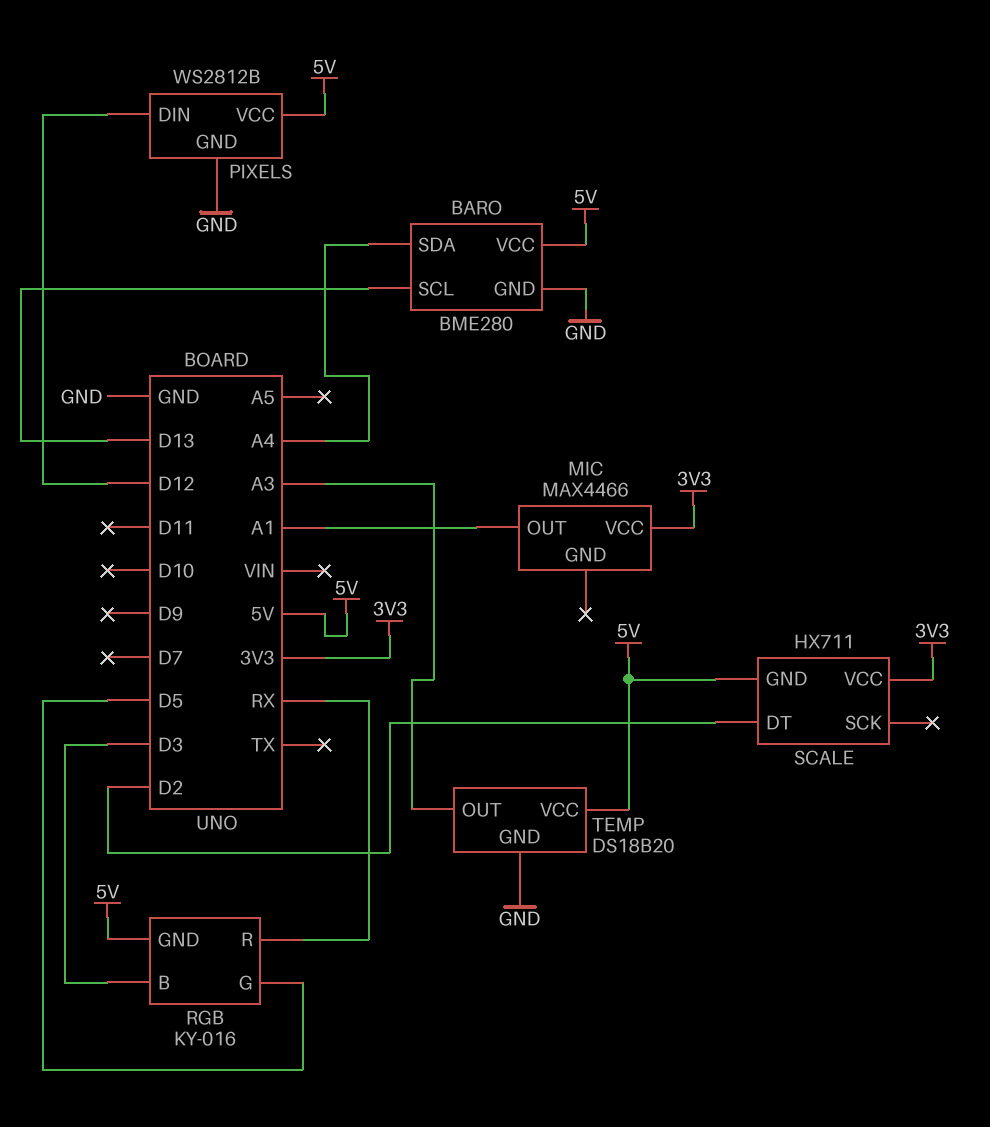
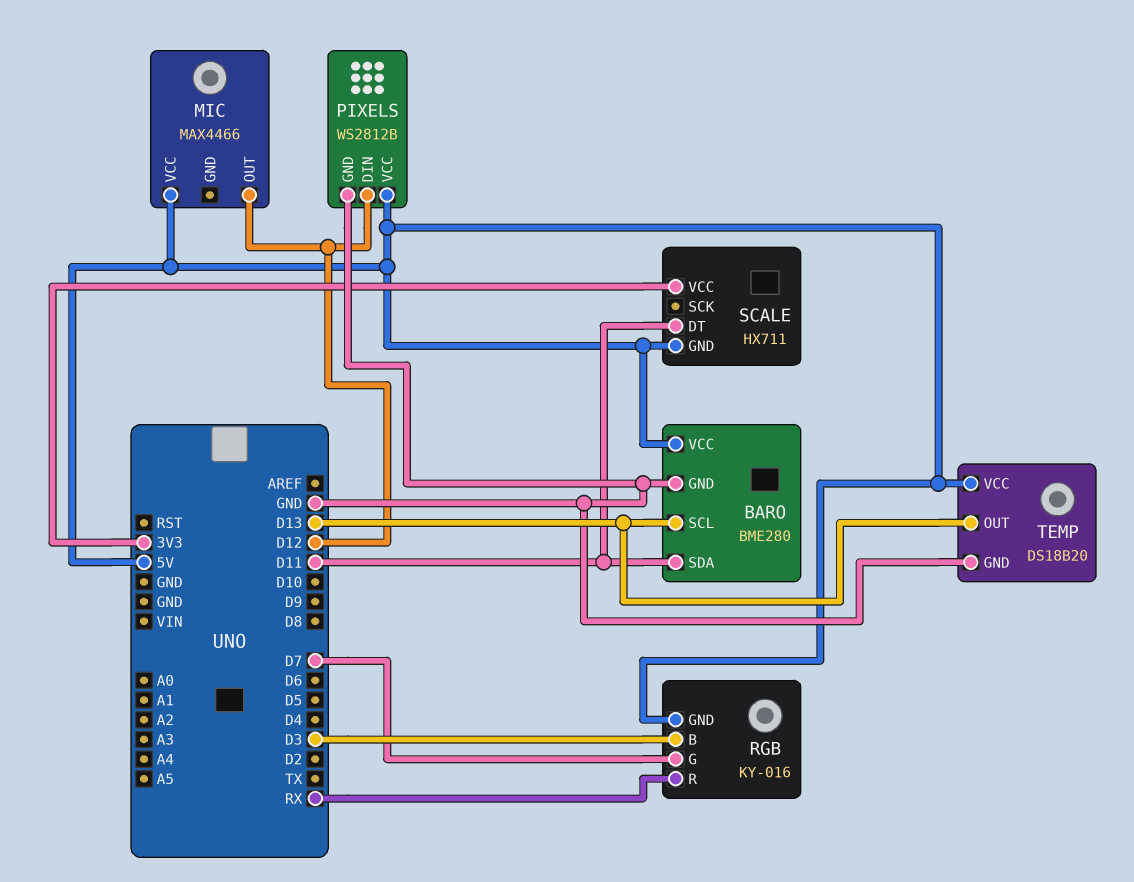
BARO pin SDA: A4 -> D11
MIC pin OUT: A1 -> D12
MIC pin VCC: 3V3 -> 5V
RGB pin G: D5 -> D7
SCALE pin DT: D2 -> D11
TEMP pin OUT: A3 -> D13

